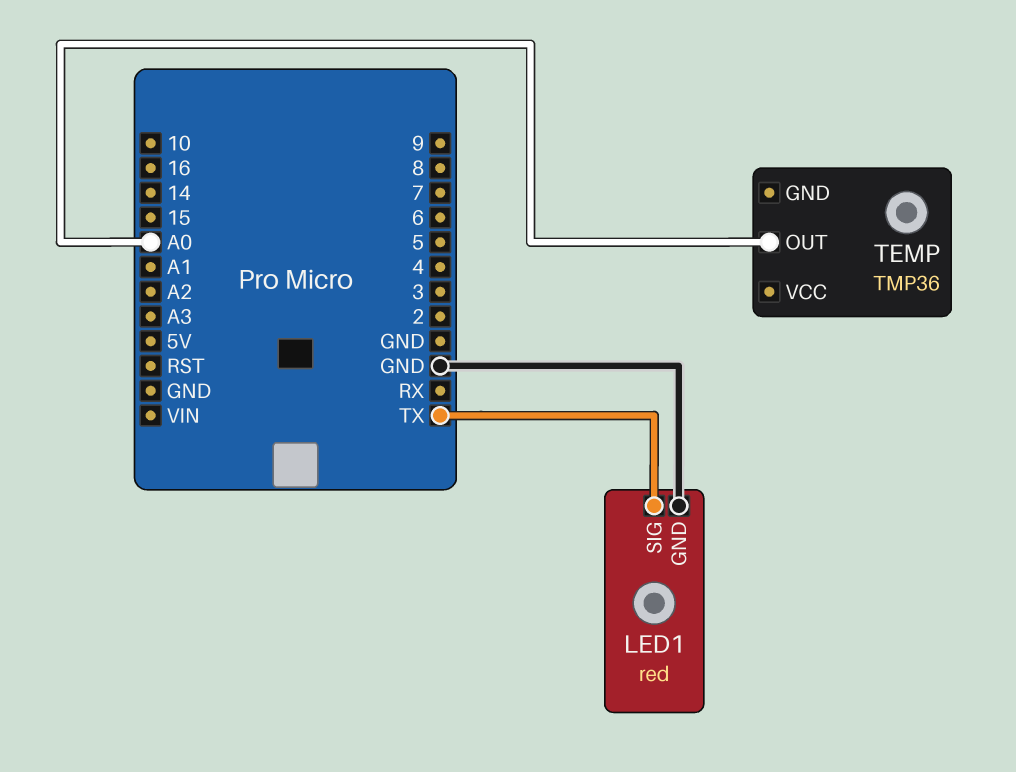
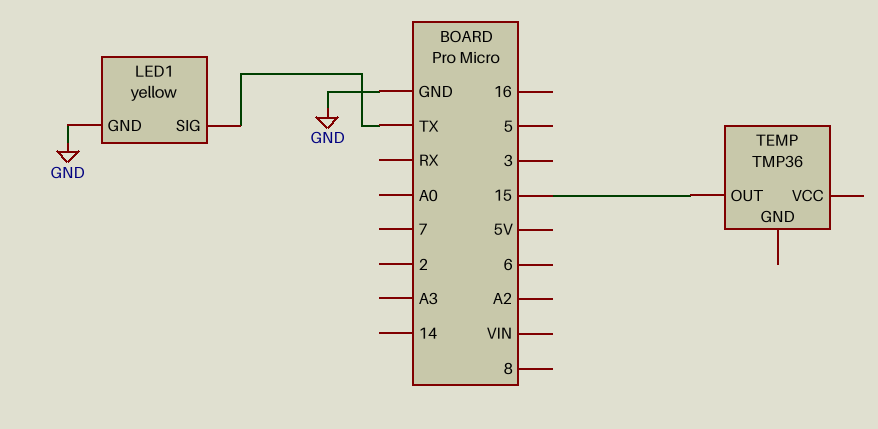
LED1: red -> yellow
TEMP pin OUT: A0 -> 15

